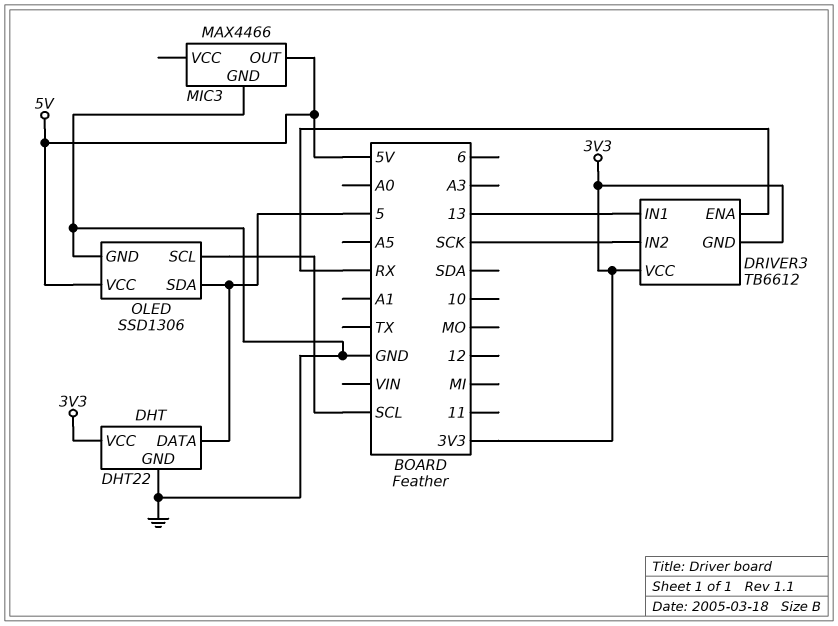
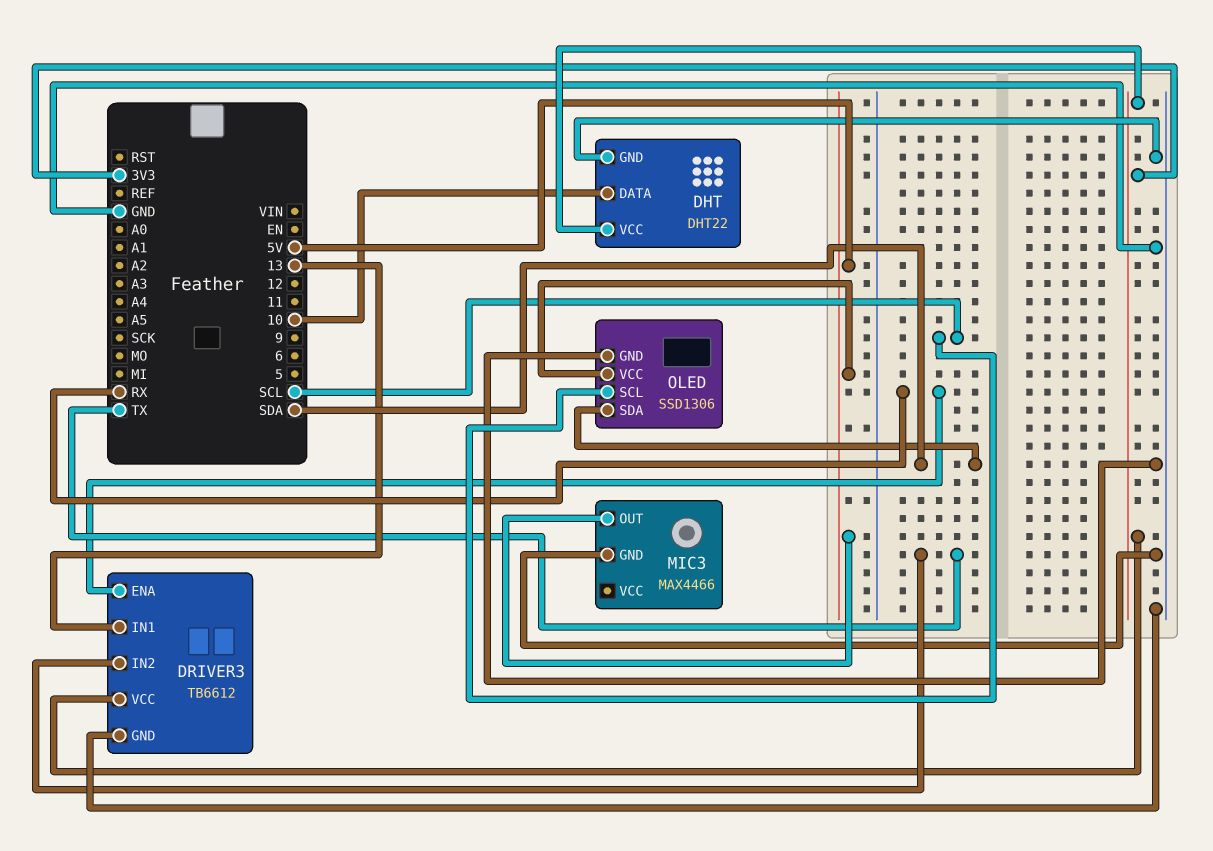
DHT pin DATA: 5 -> 10
DRIVER3 pin GND: 3V3 -> GND
DRIVER3 pin IN2: SCK -> TX
OLED pin SDA: 5 -> SDA

